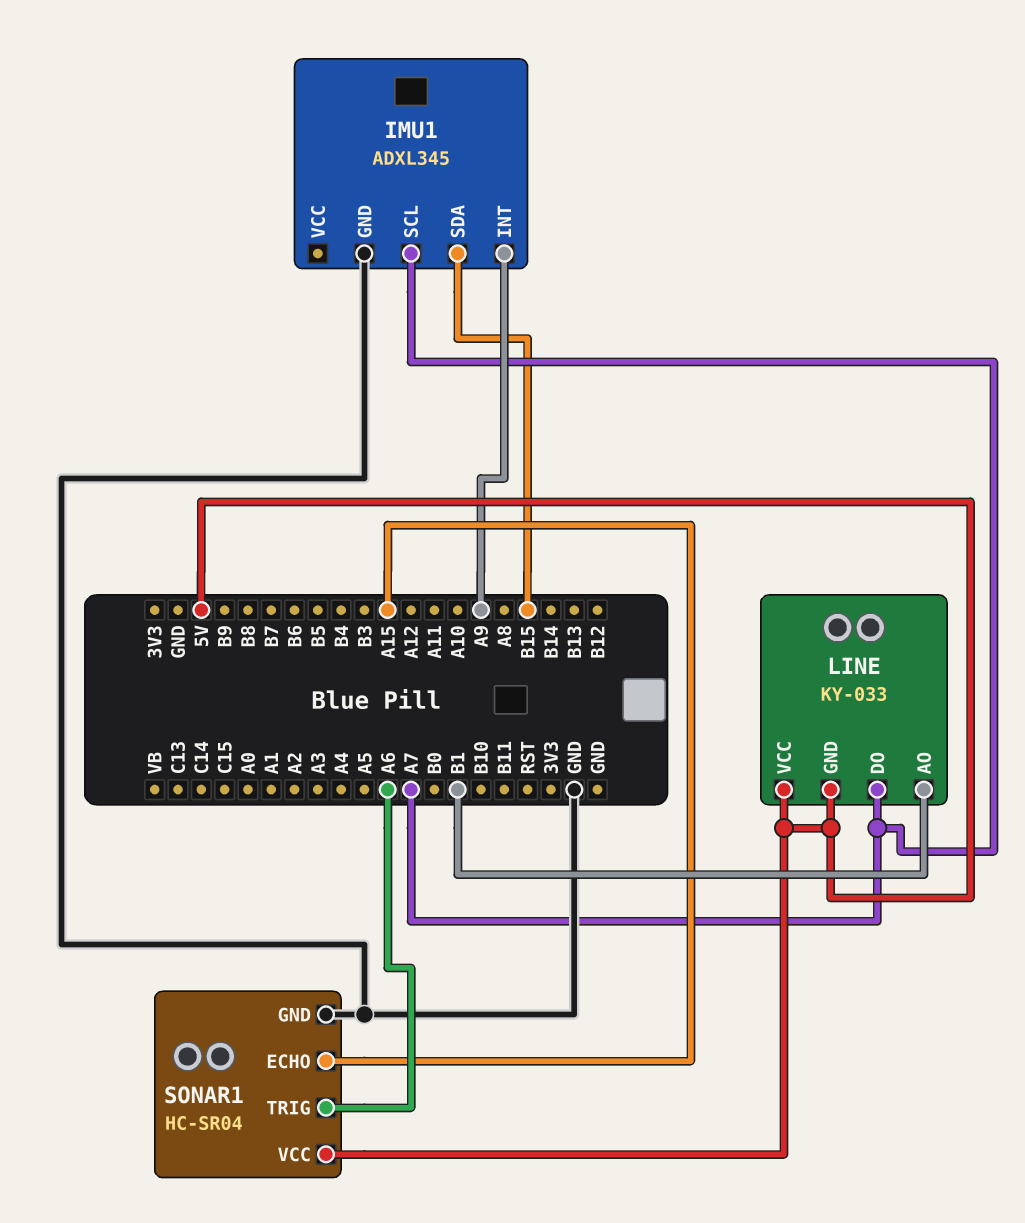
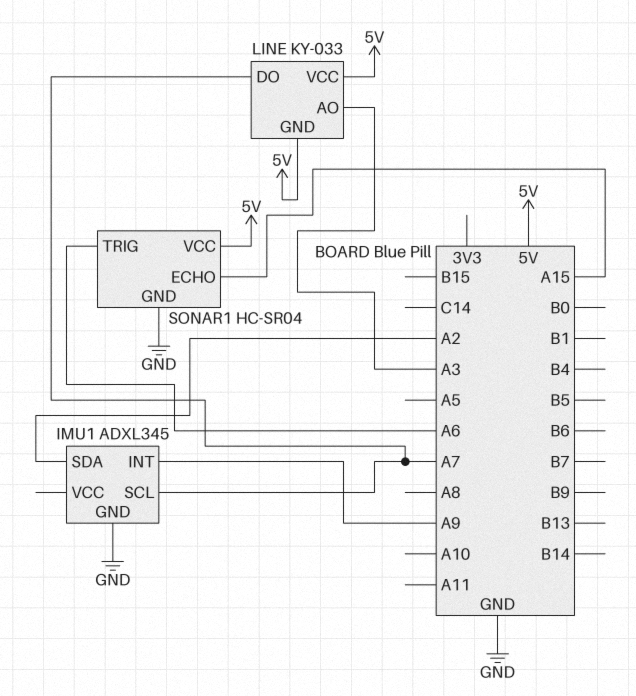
IMU1 pin SDA: B15 -> A2
LINE pin AO: B1 -> A3

